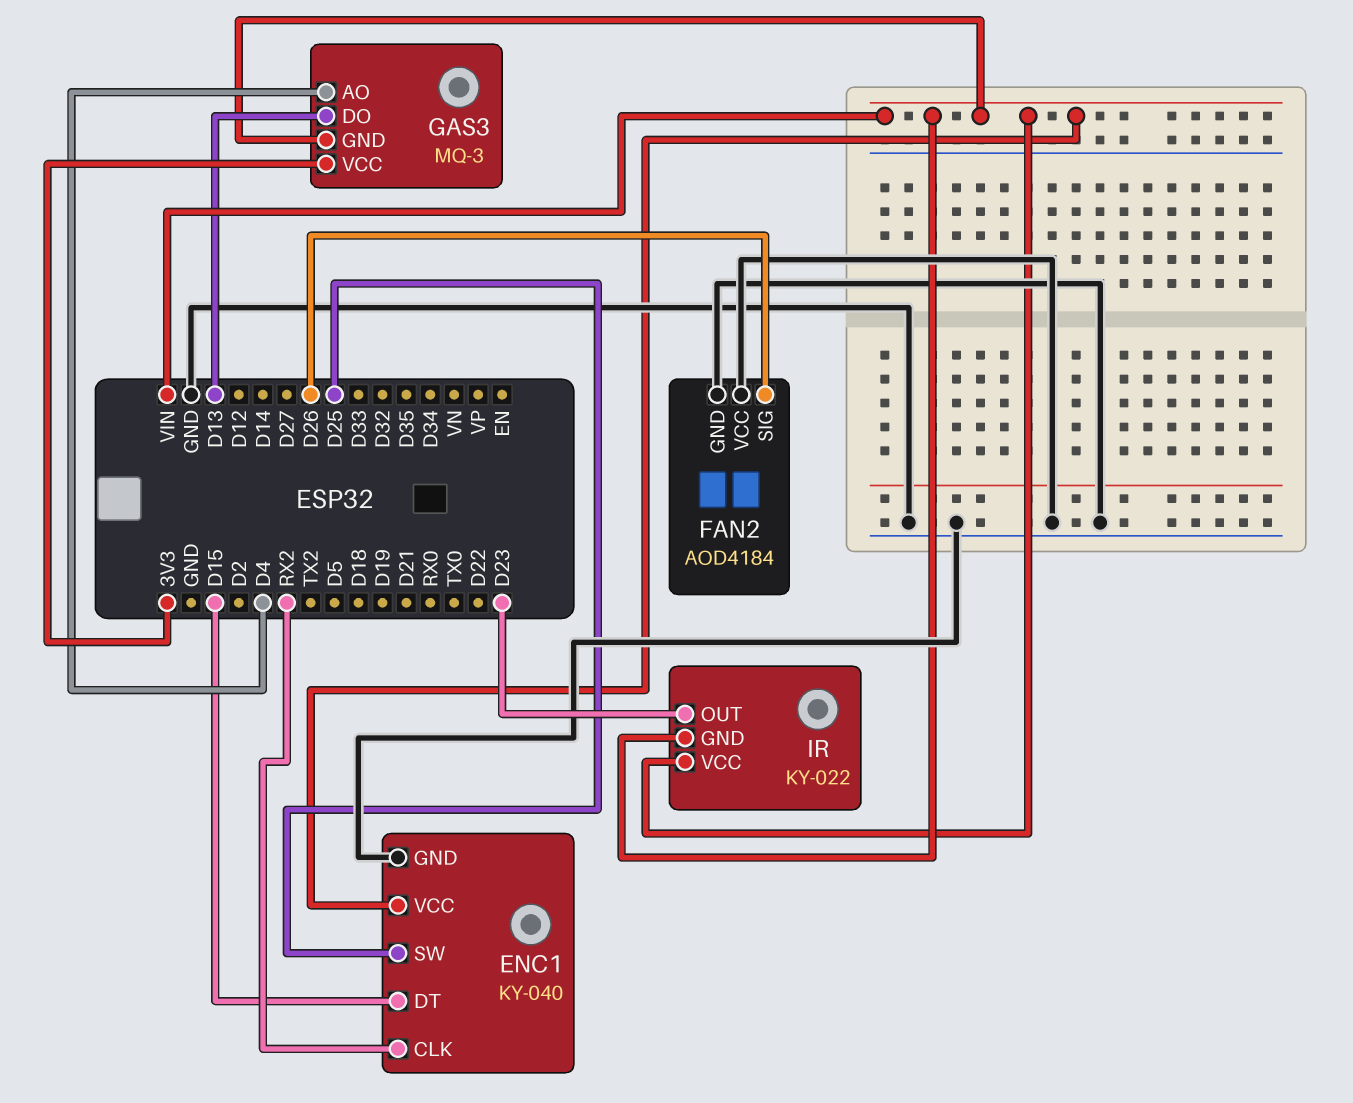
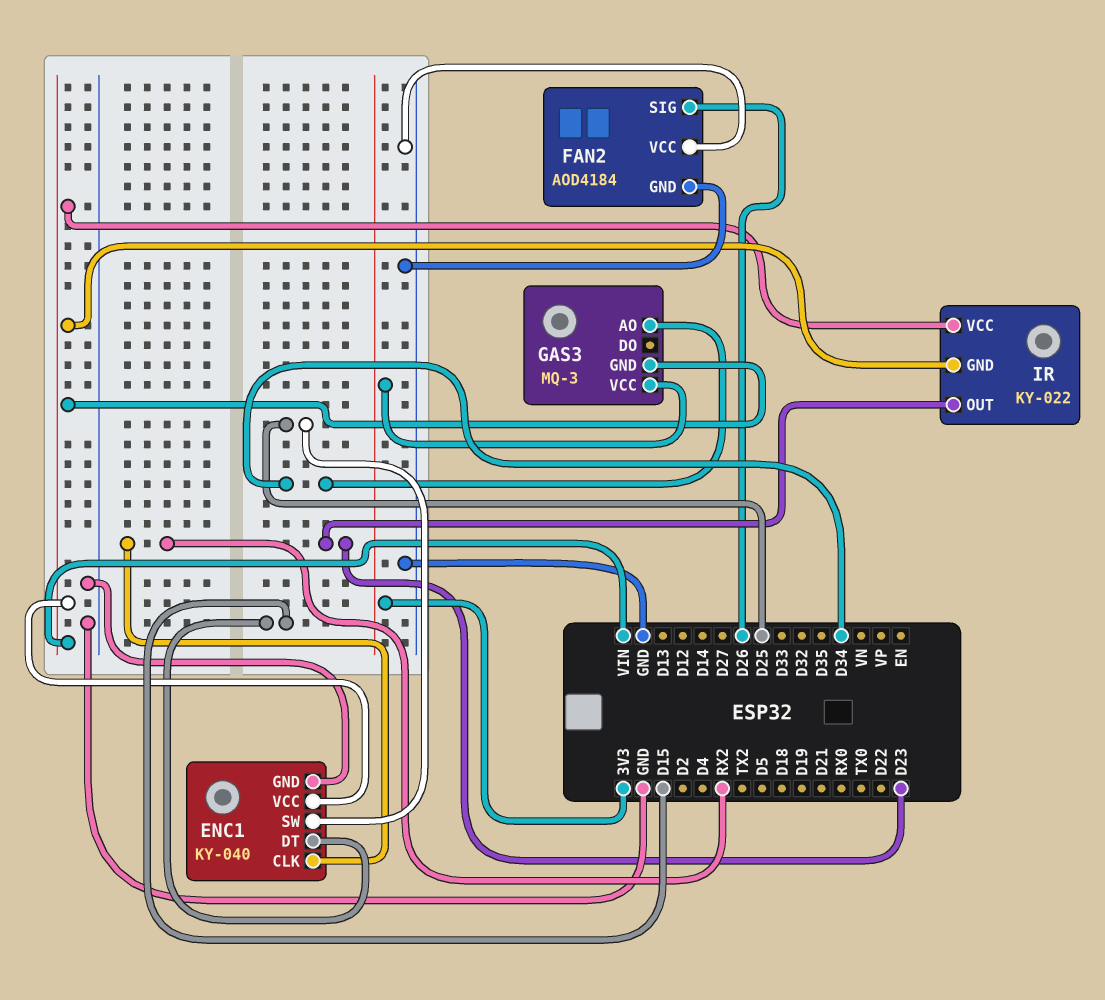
GAS3 pin AO: D4 -> D34
GAS3 pin DO: D13 -> none

